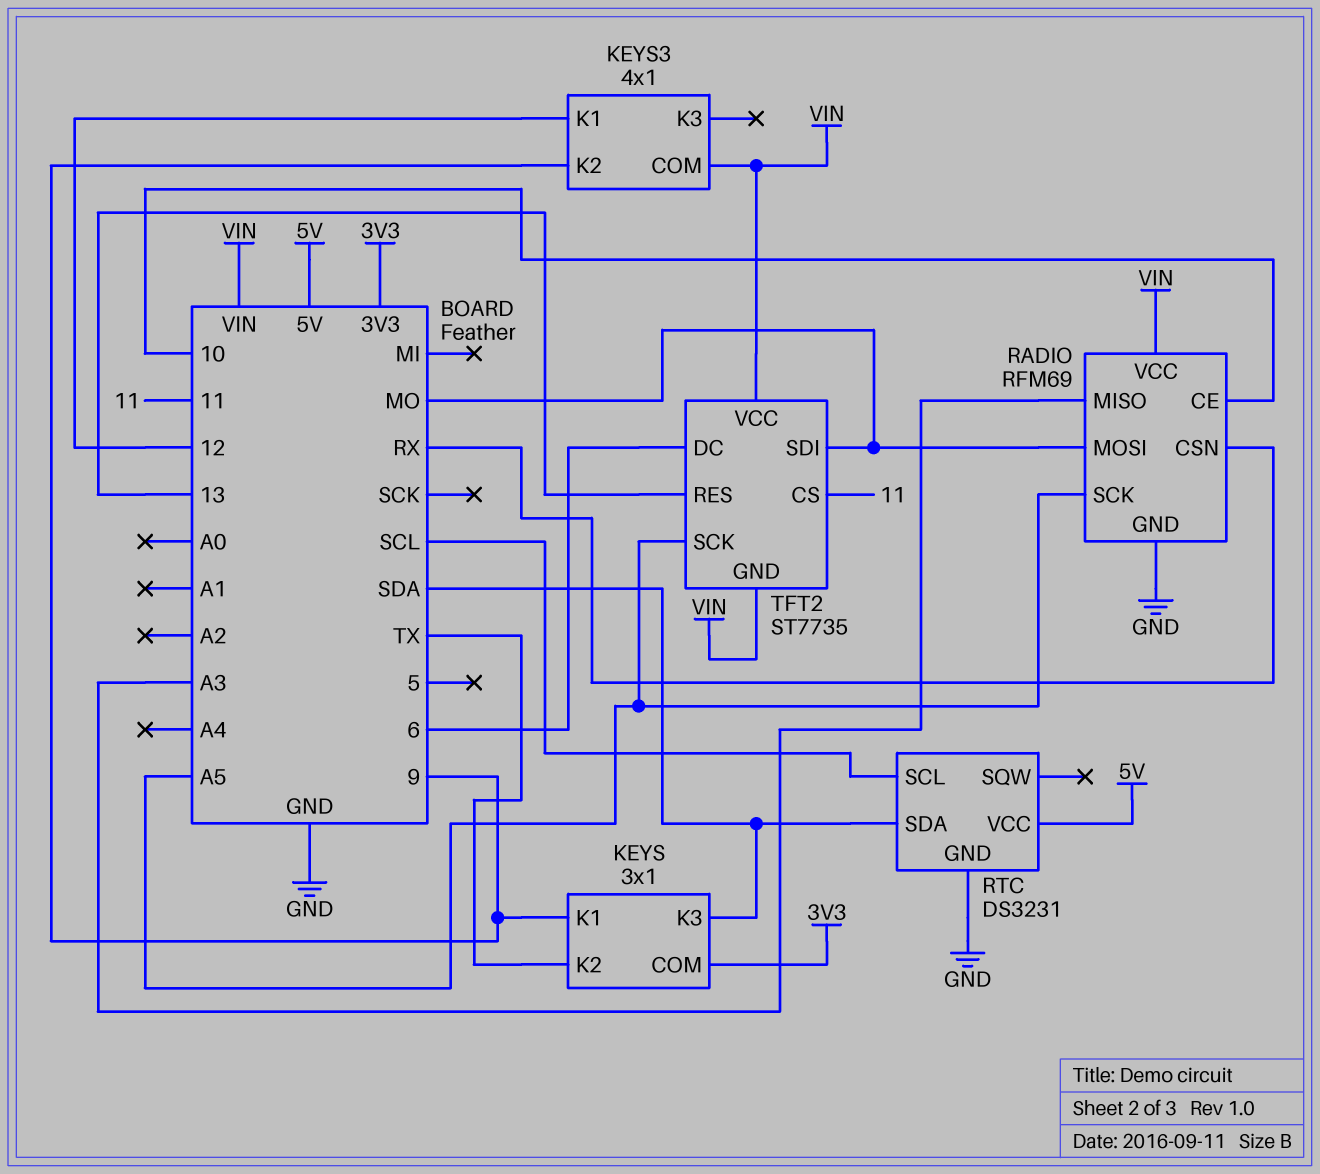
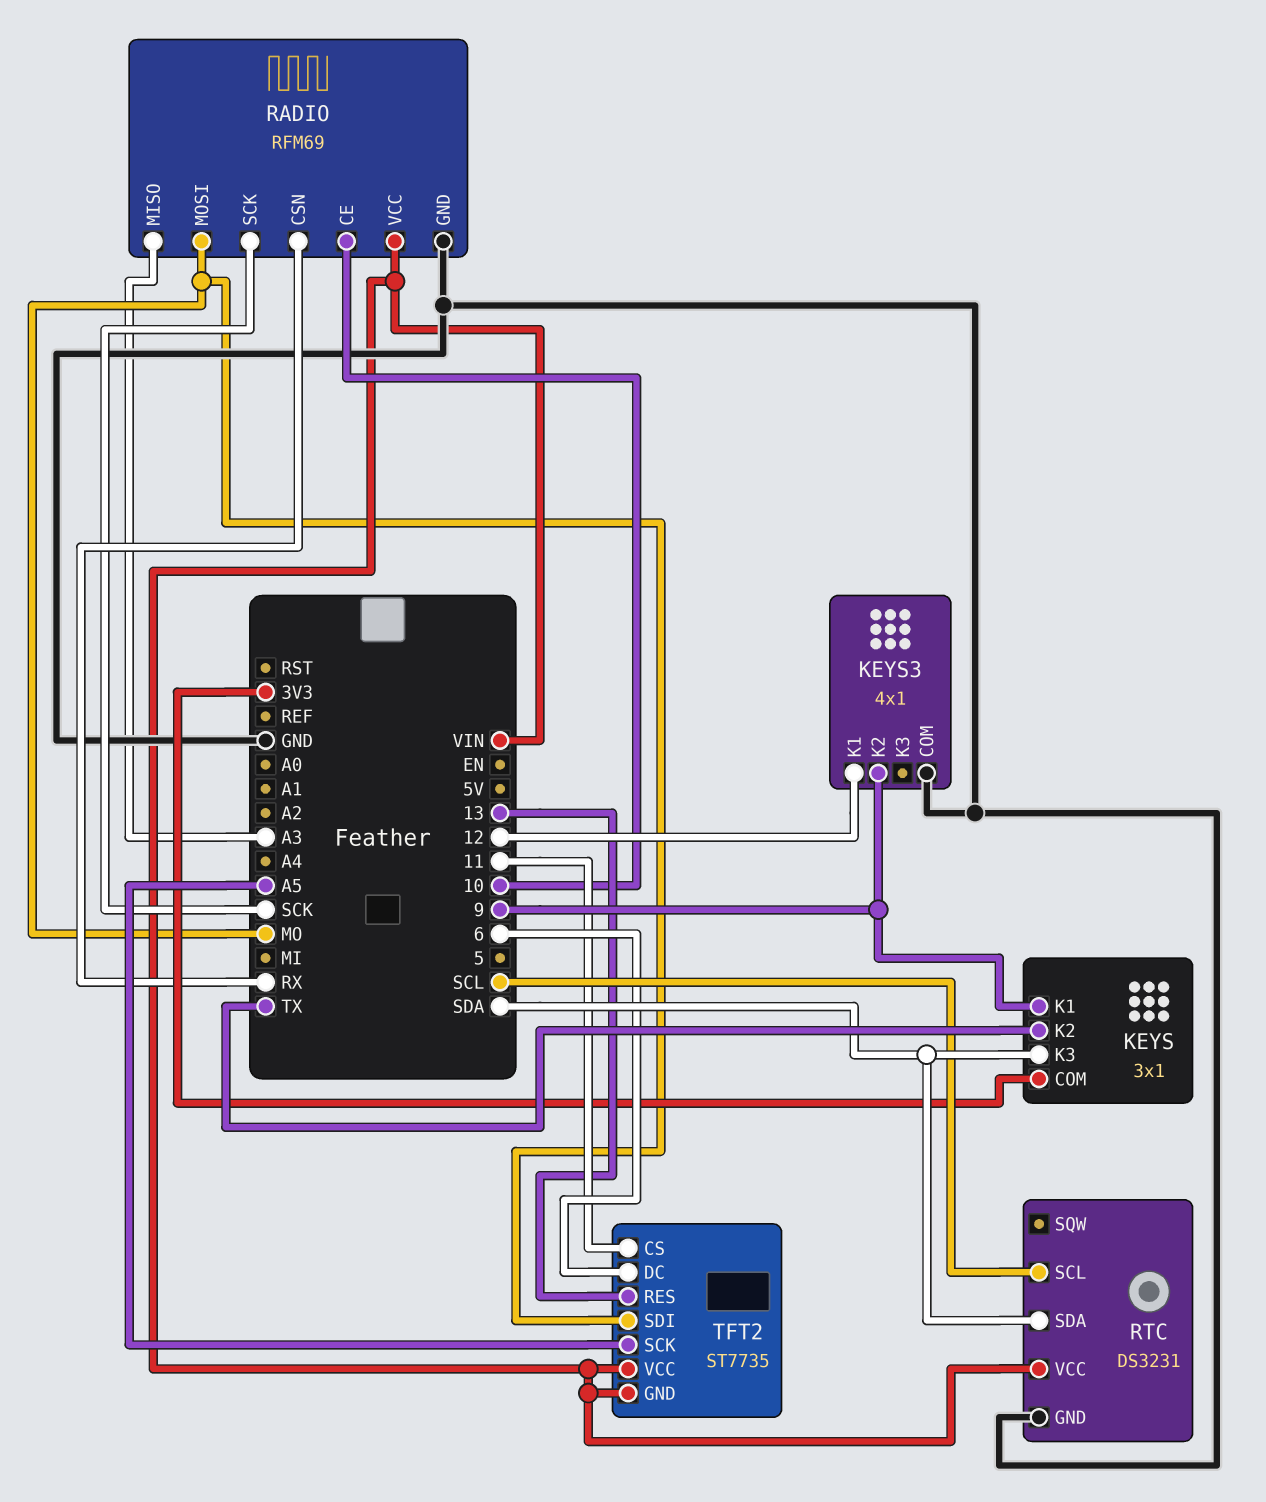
KEYS3 pin COM: VIN -> GND
RADIO pin SCK: A5 -> SCK
RTC pin VCC: 5V -> VIN

